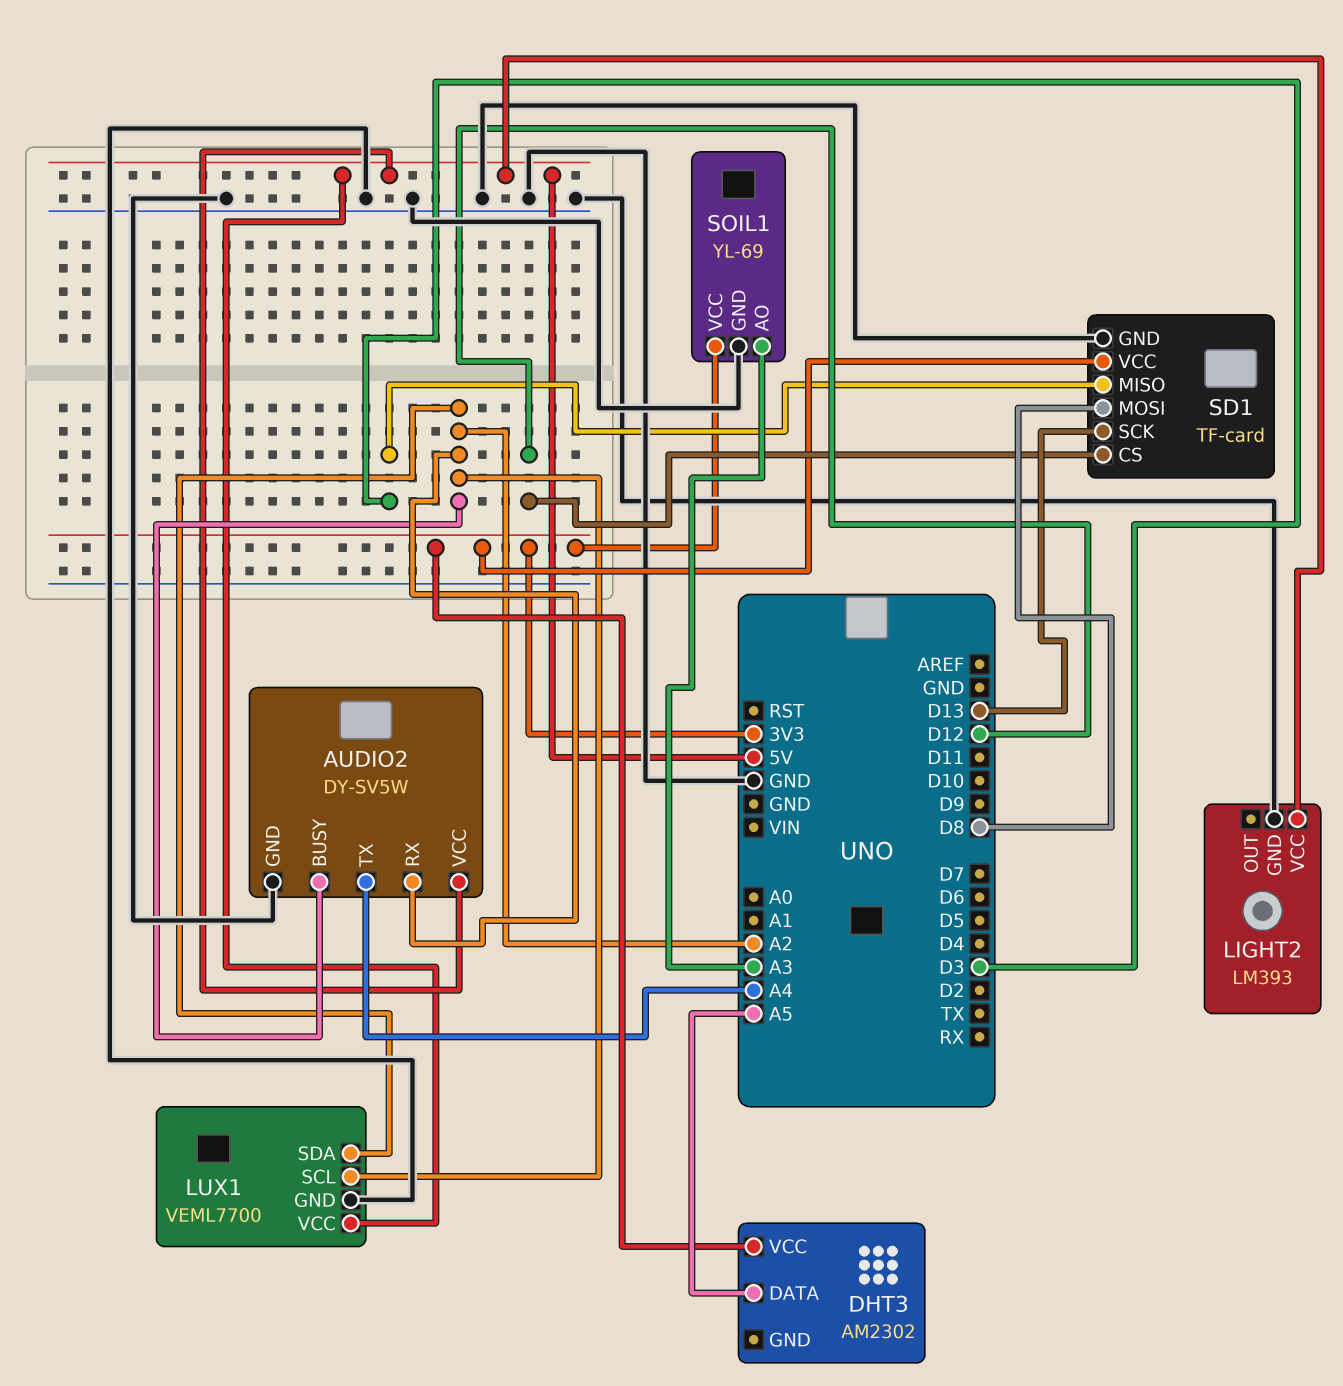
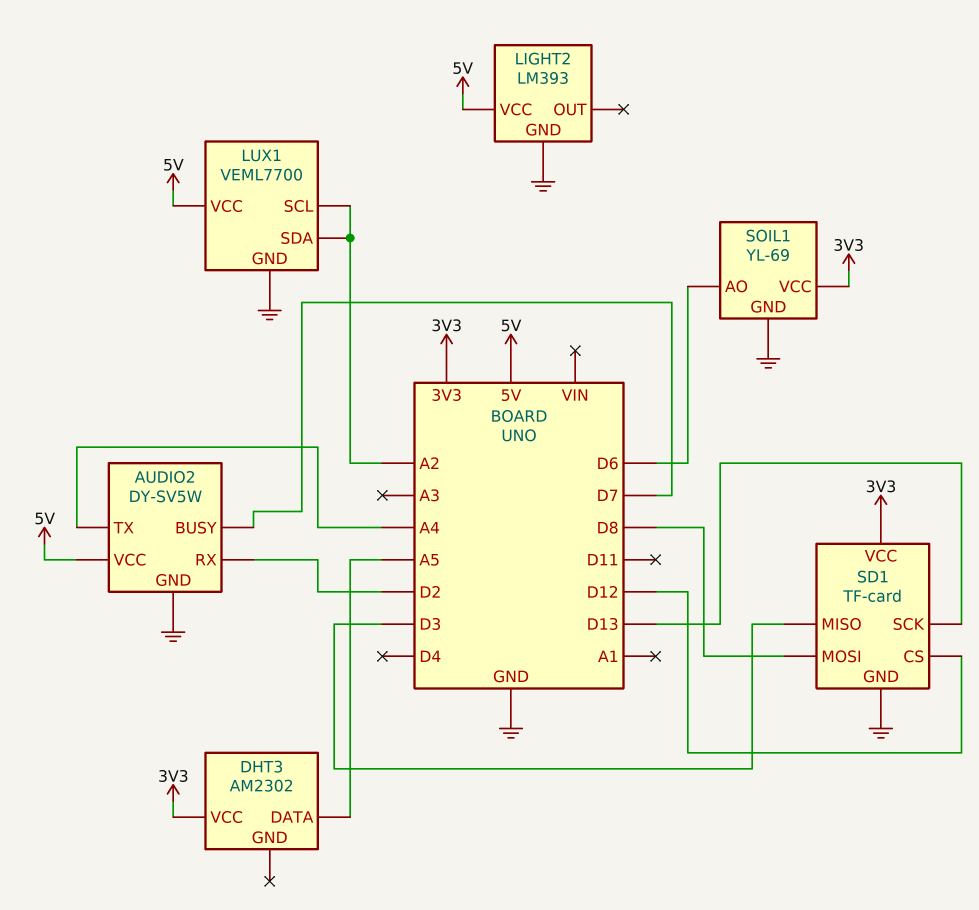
AUDIO2 pin BUSY: A2 -> D7
AUDIO2 pin RX: A2 -> D2
SOIL1 pin AO: A3 -> D6

